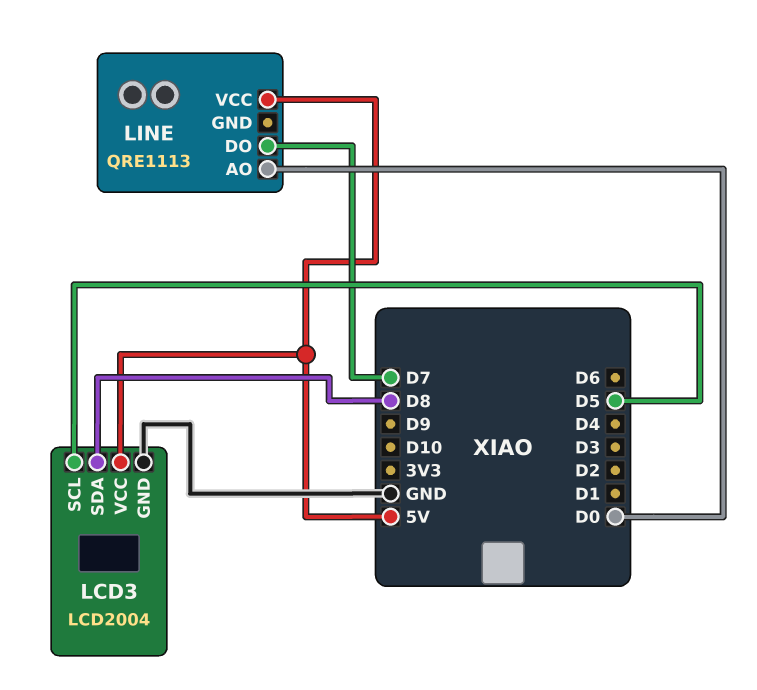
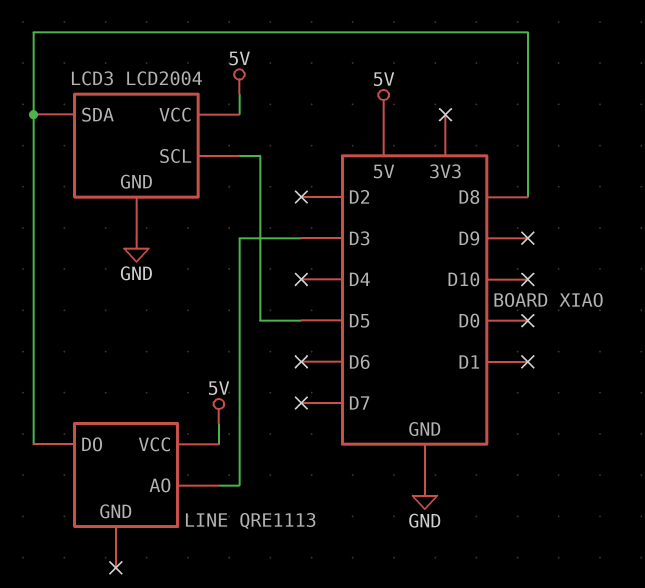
LINE pin AO: D0 -> D3
LINE pin DO: D7 -> D8

